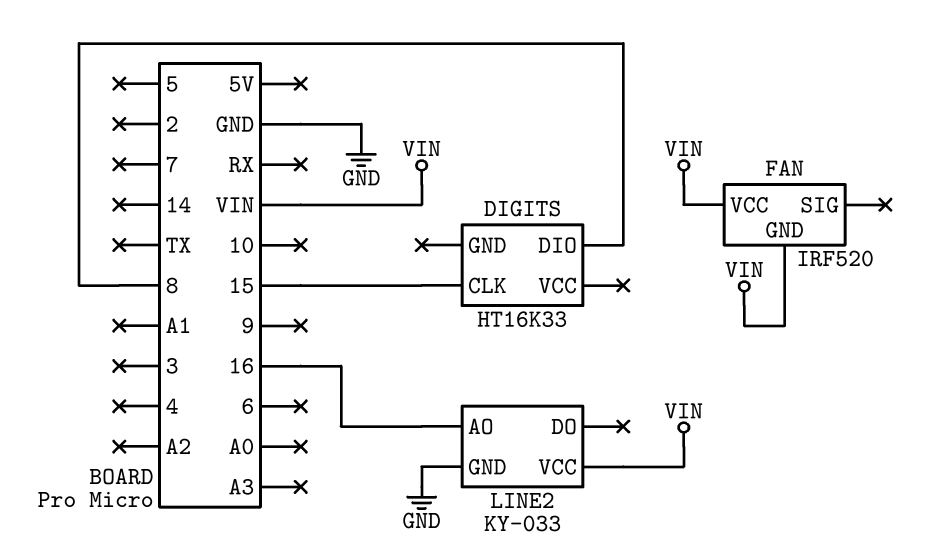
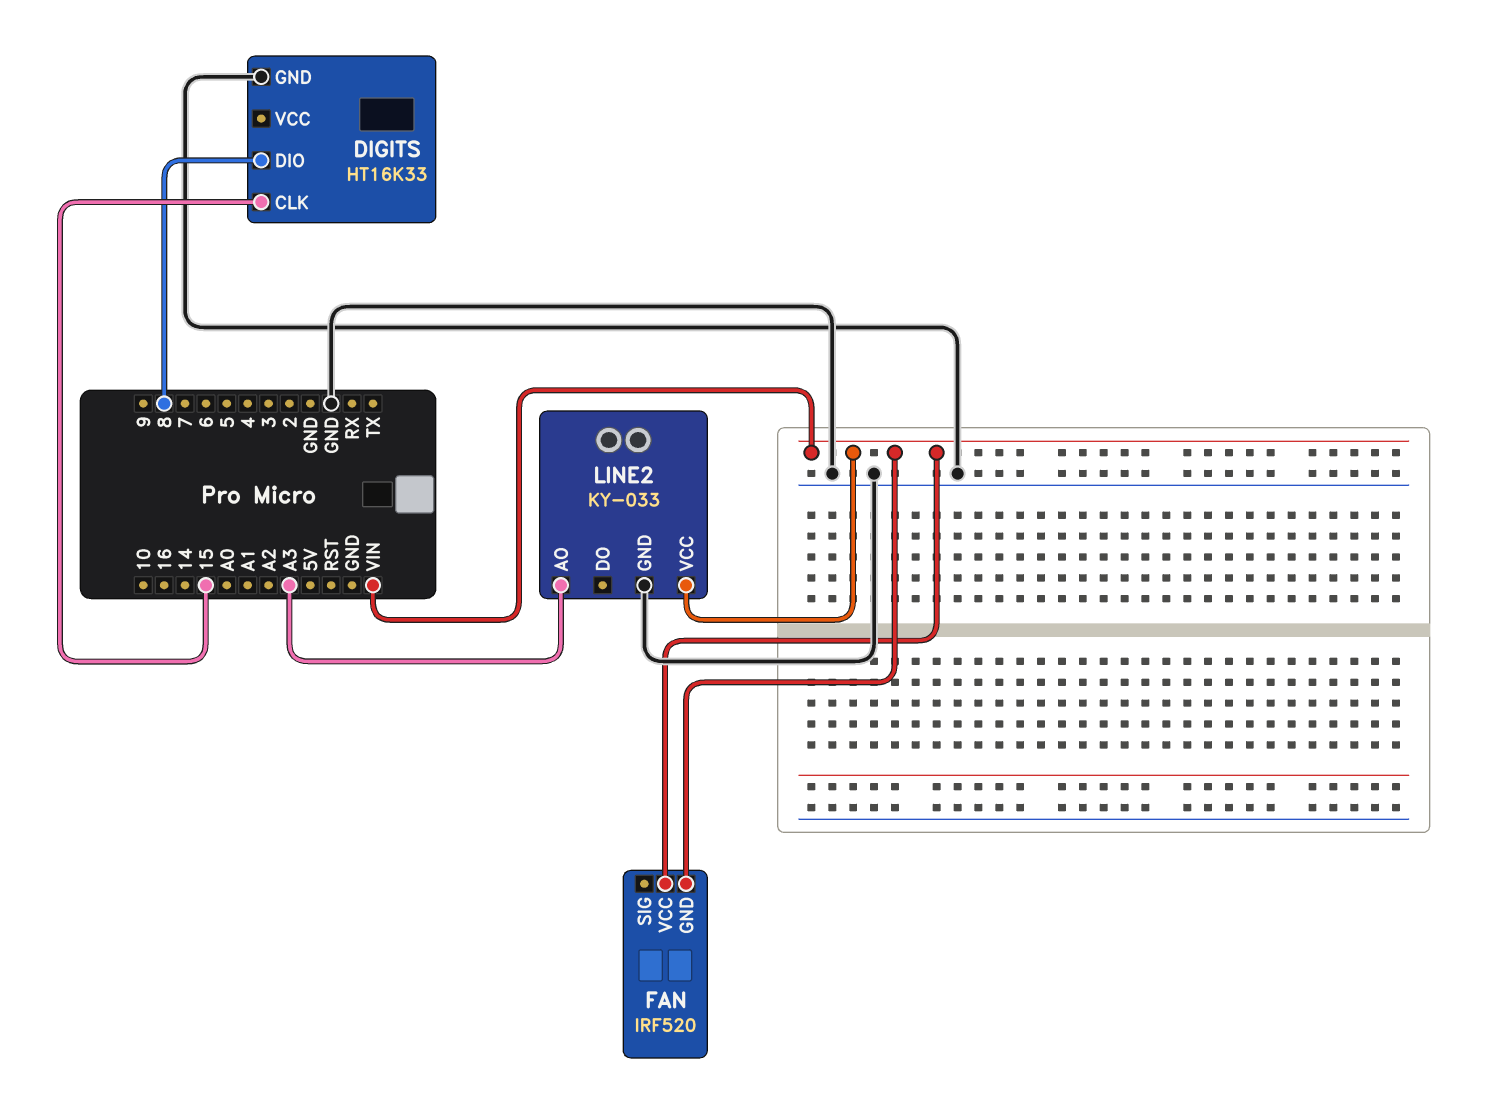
DIGITS pin GND: none -> GND
LINE2 pin AO: 16 -> A3

